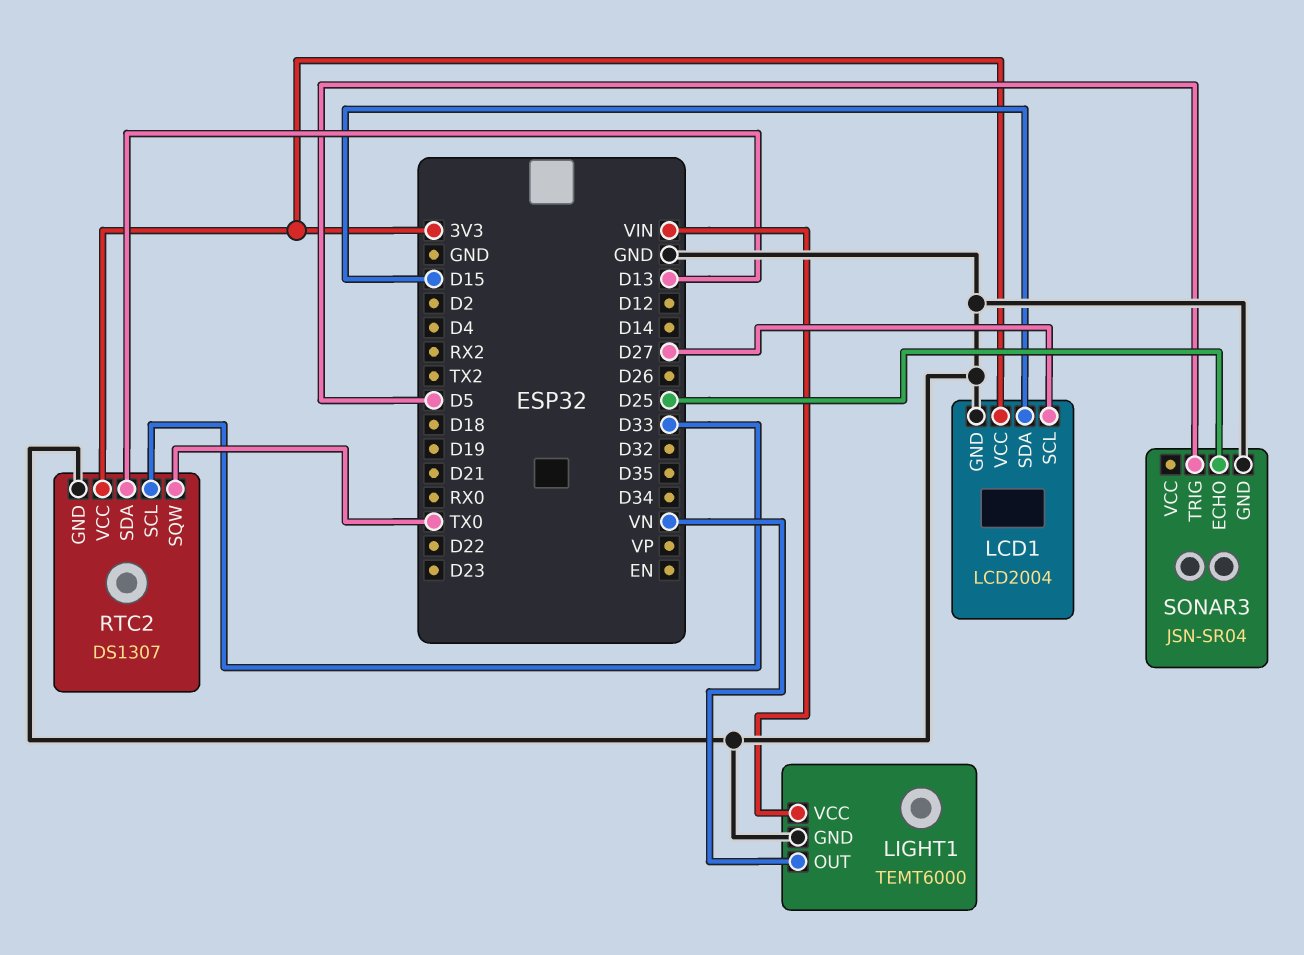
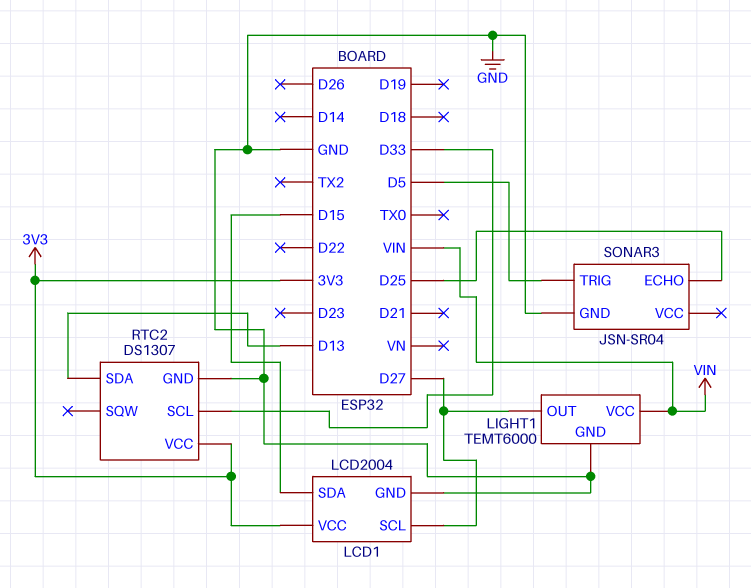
LIGHT1 pin OUT: VN -> D27
RTC2 pin SQW: TX0 -> none

